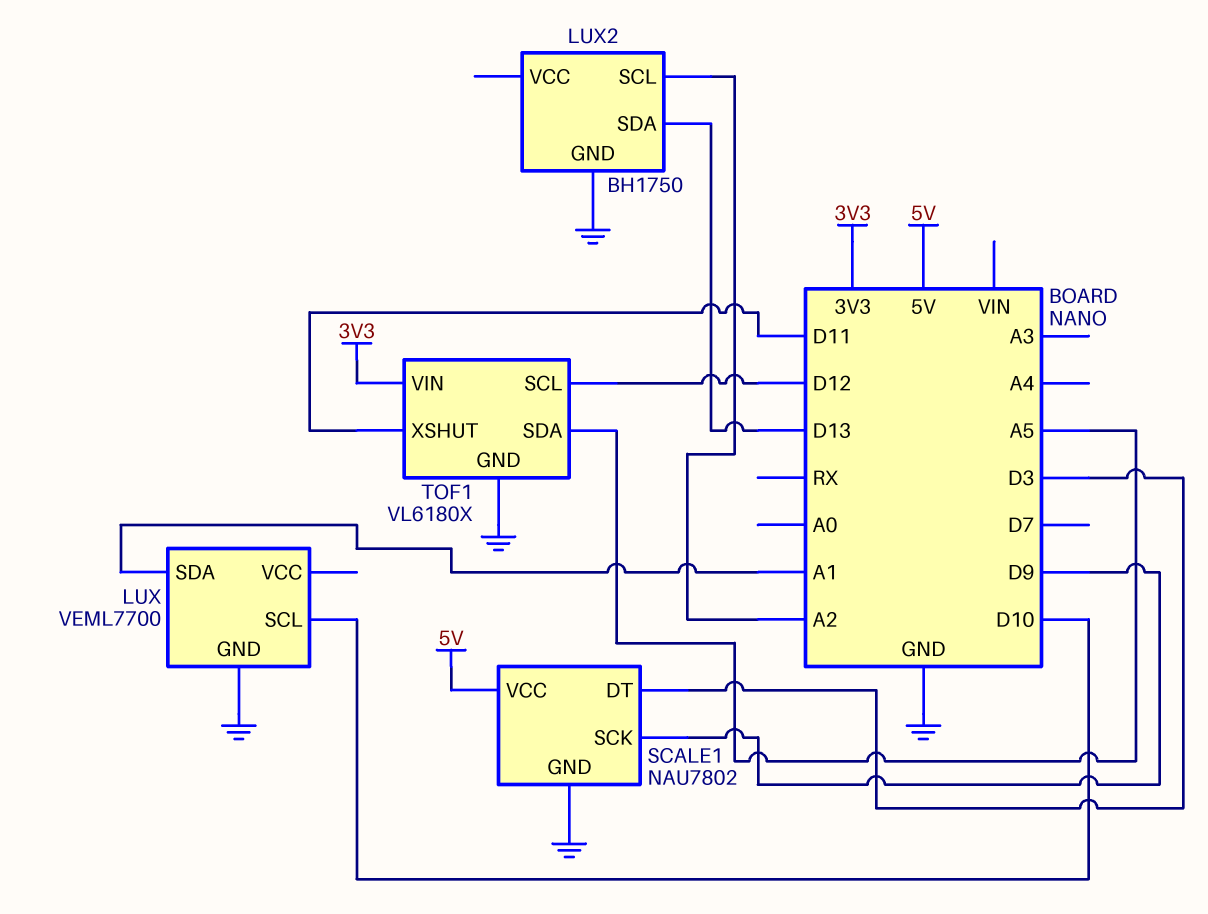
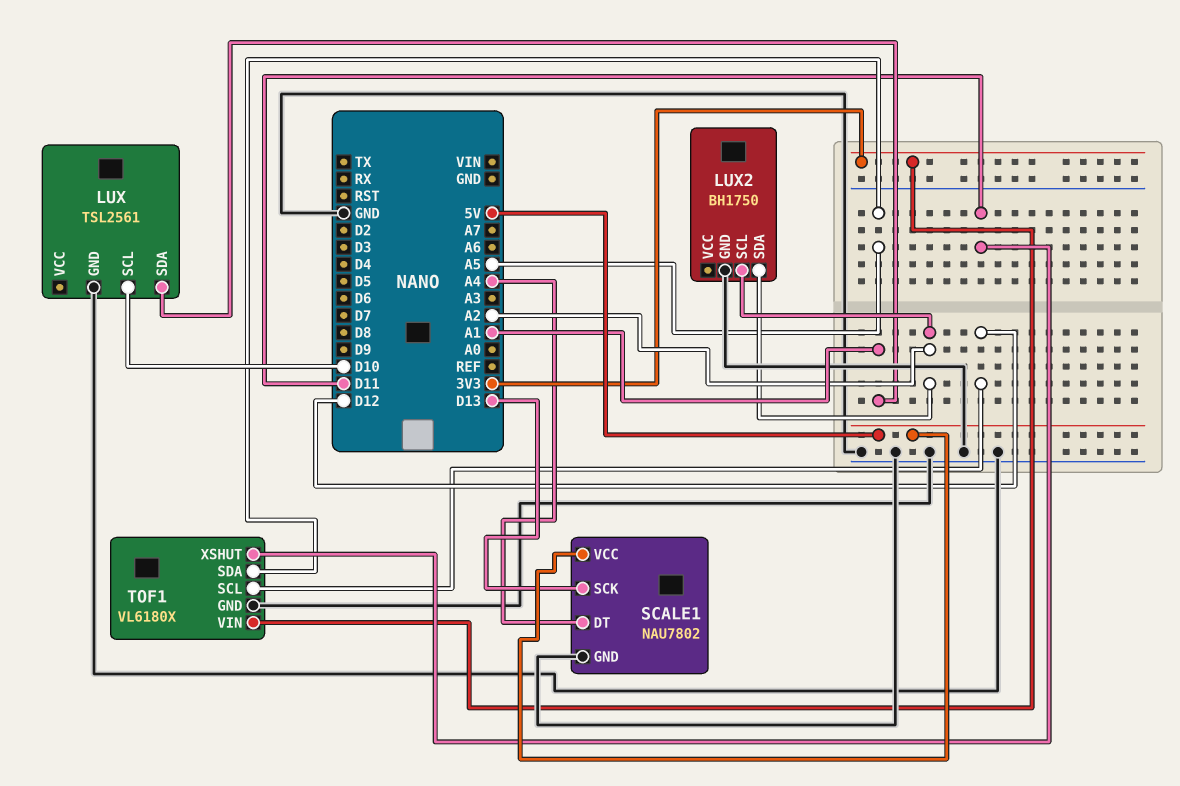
LUX: VEML7700 -> TSL2561
LUX2 pin SDA: D13 -> A2
SCALE1 pin DT: D3 -> A4
SCALE1 pin SCK: D9 -> D13

